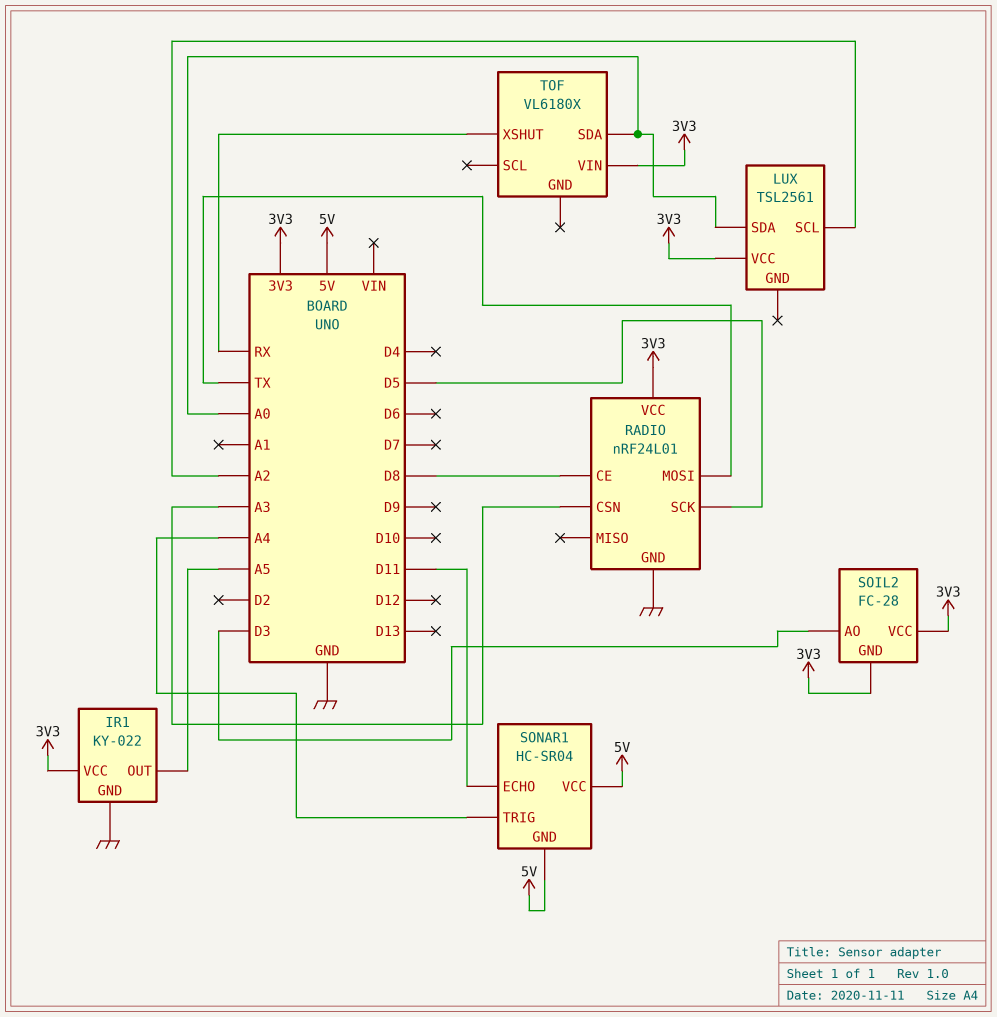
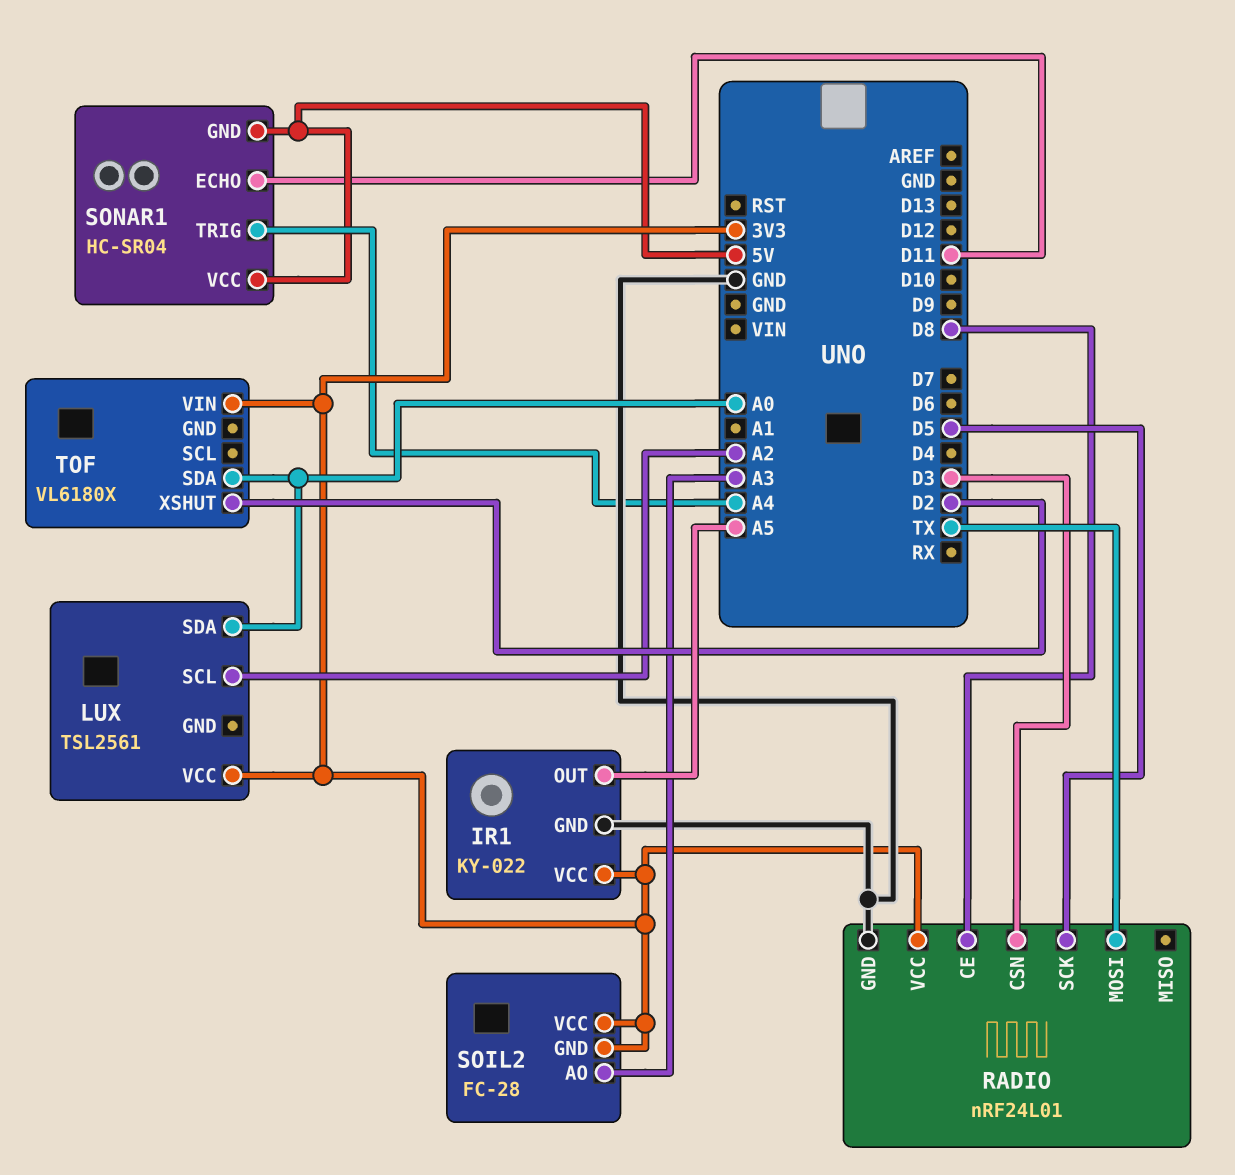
RADIO pin CSN: A3 -> D3
SOIL2 pin AO: D3 -> A3
TOF pin XSHUT: RX -> D2

